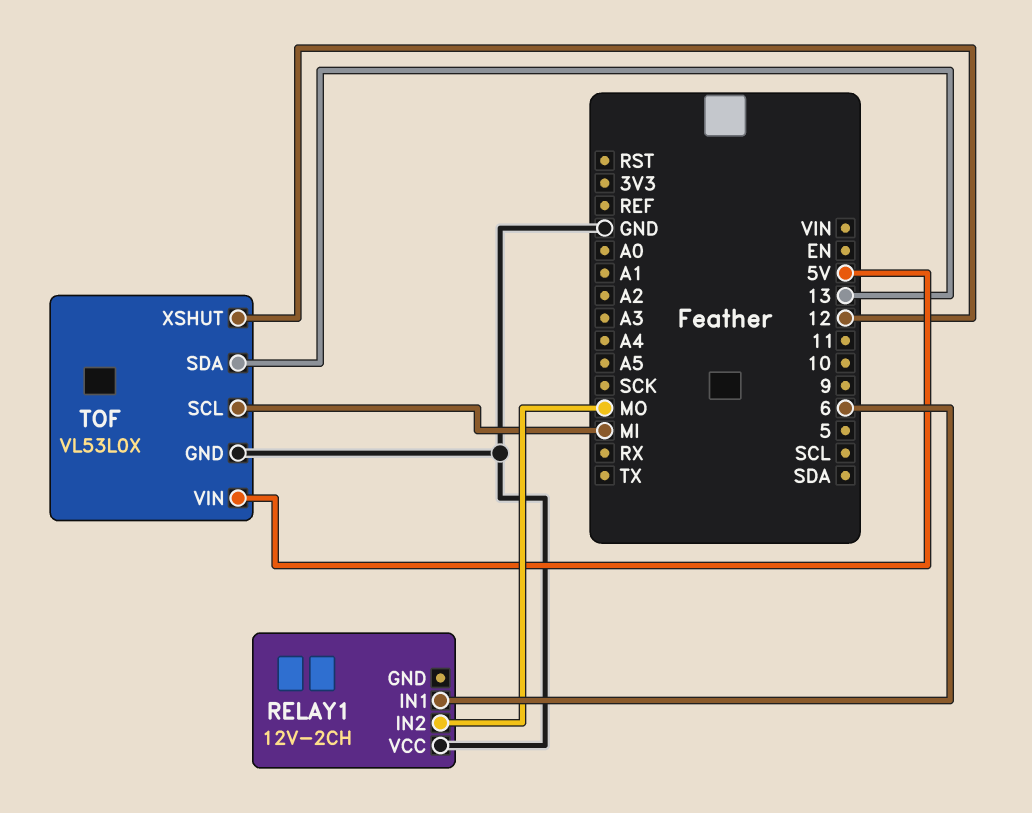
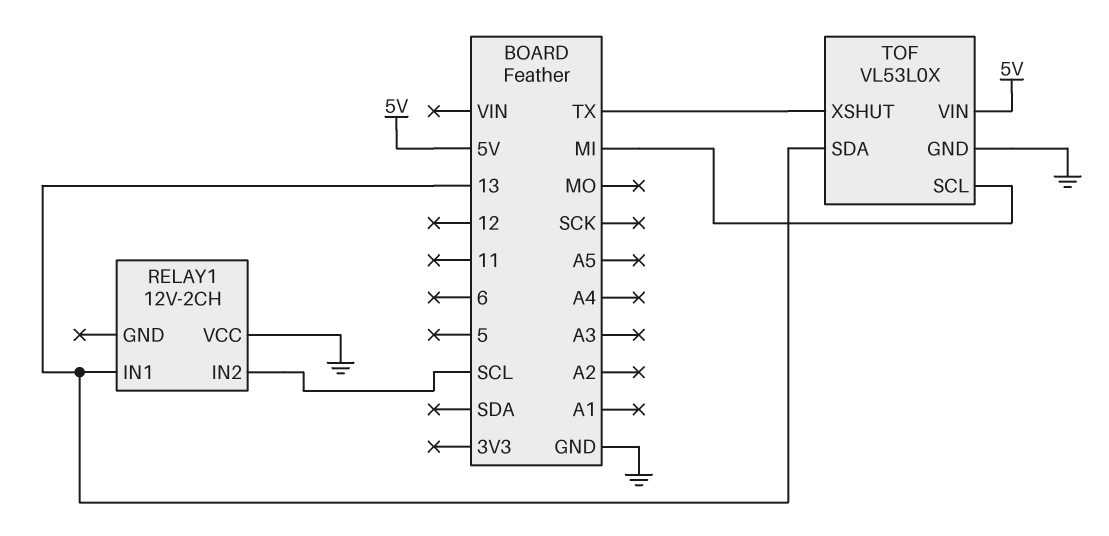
RELAY1 pin IN1: 6 -> 13
RELAY1 pin IN2: MO -> SCL
TOF pin XSHUT: 12 -> TX

